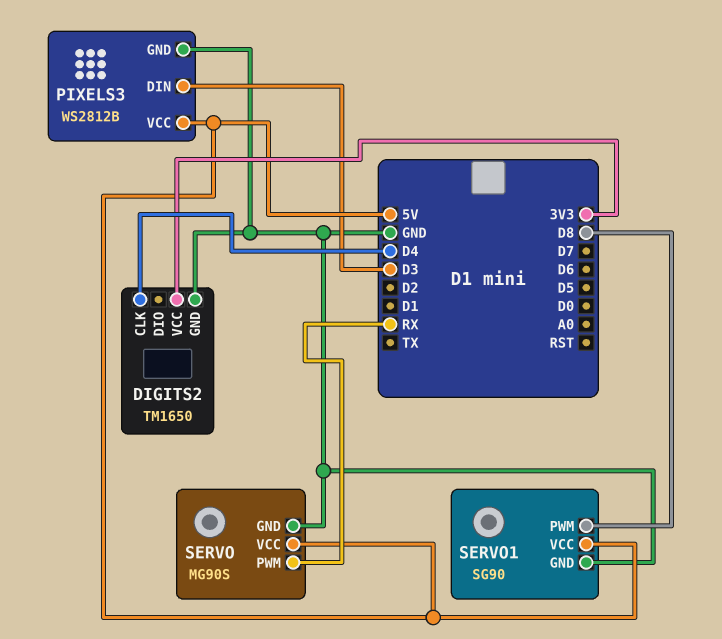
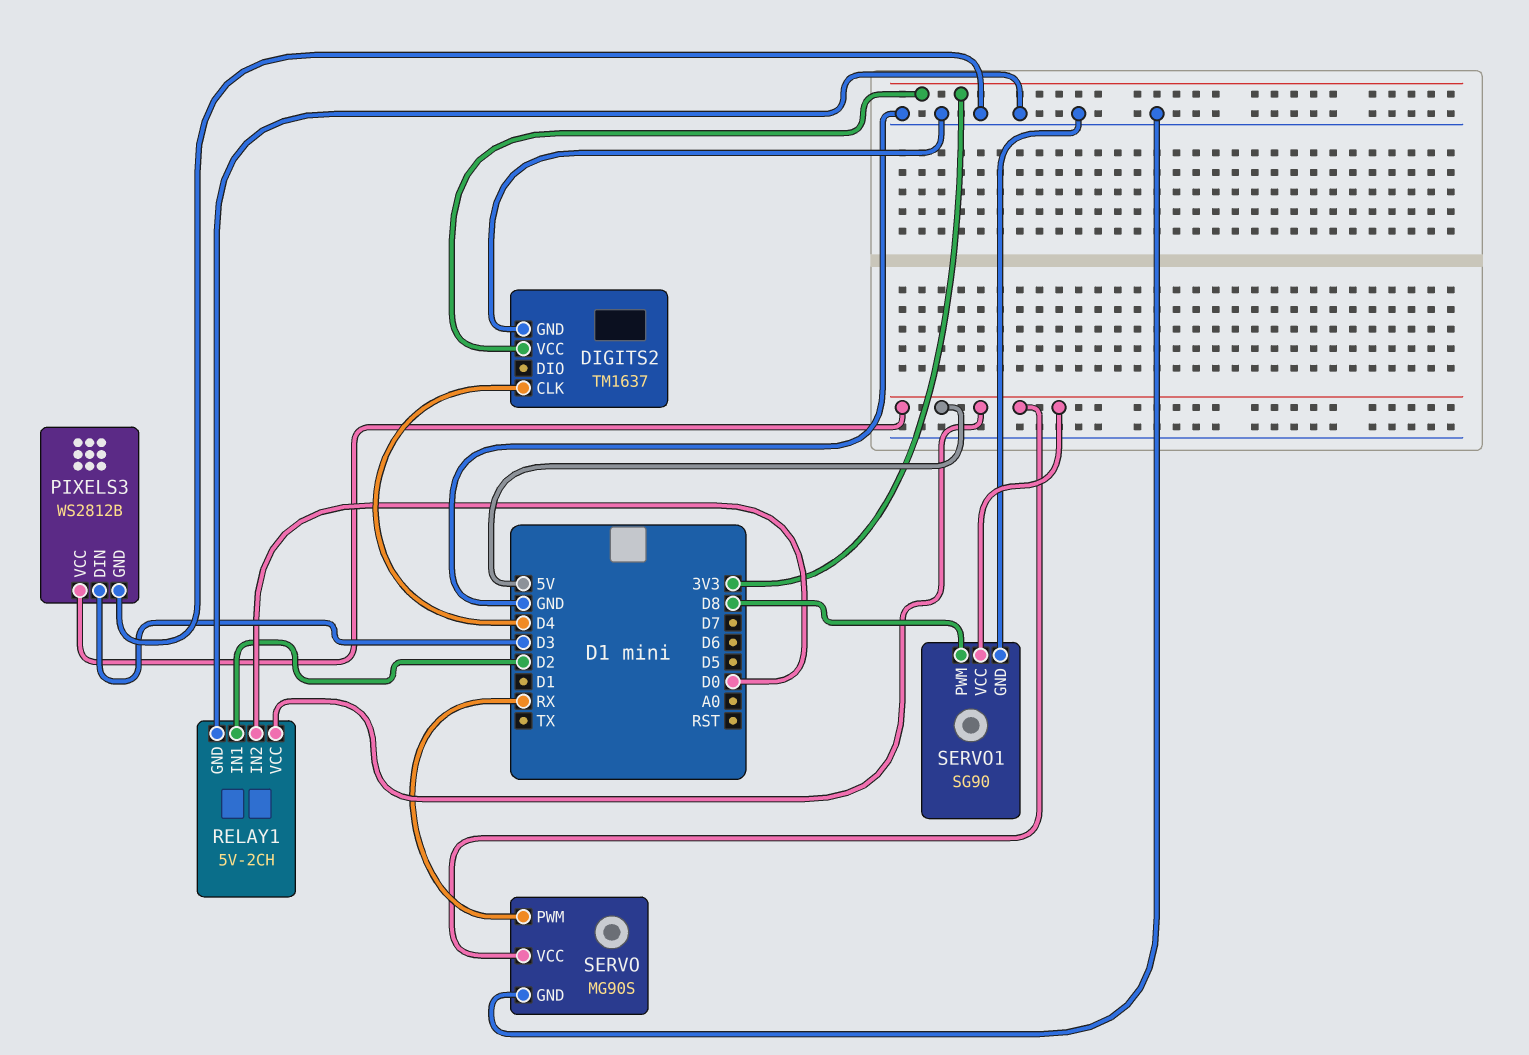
DIGITS2: TM1650 -> TM1637
RELAY1: none -> 5V-2CH
RELAY1 pin GND: none -> GND
RELAY1 pin IN1: none -> D2
RELAY1 pin IN2: none -> D0
RELAY1 pin VCC: none -> 5V

